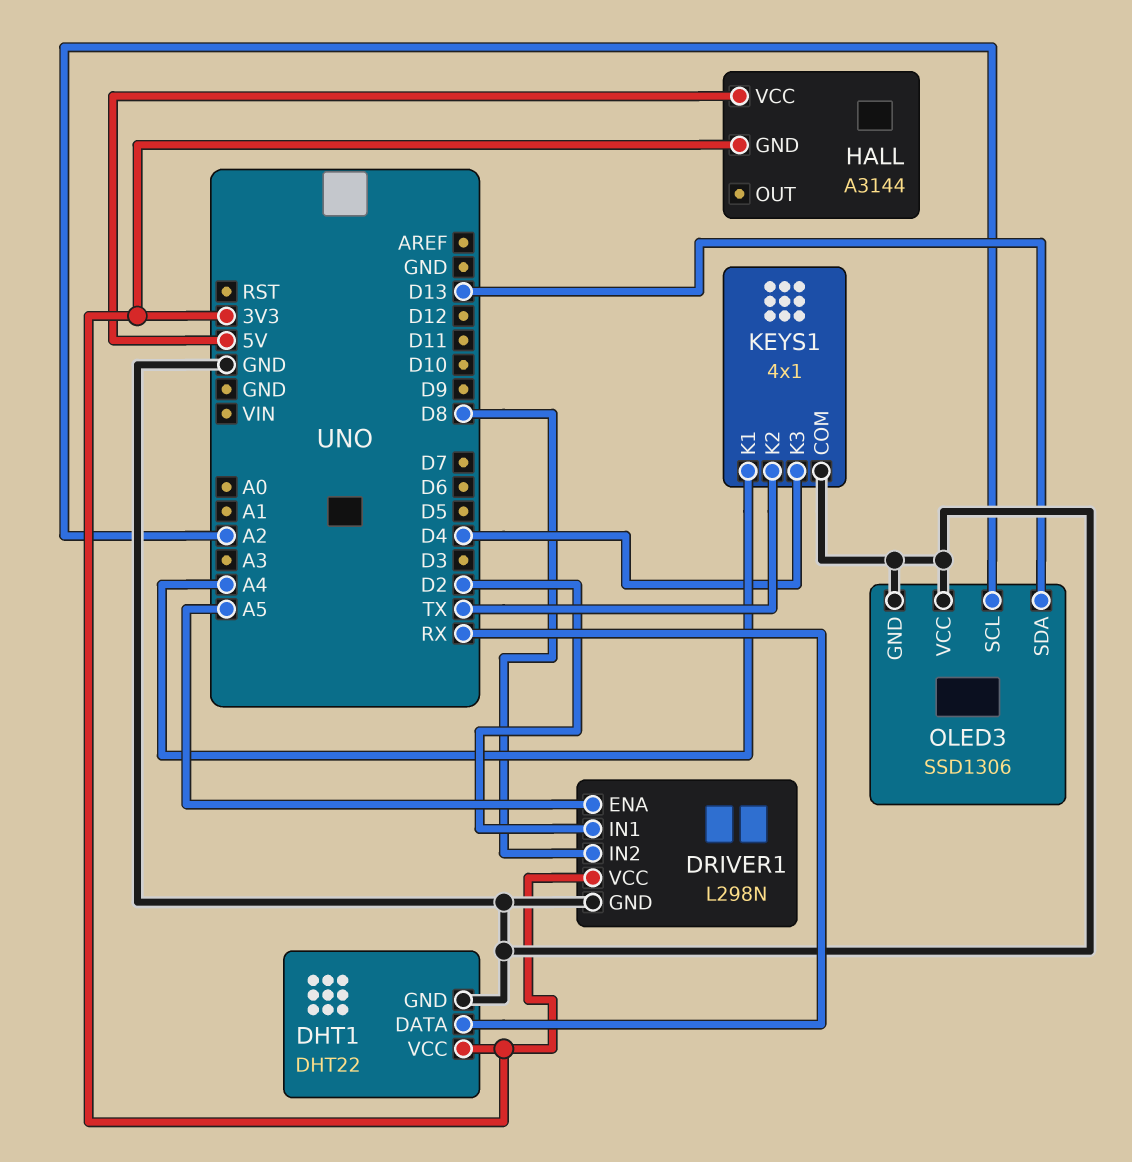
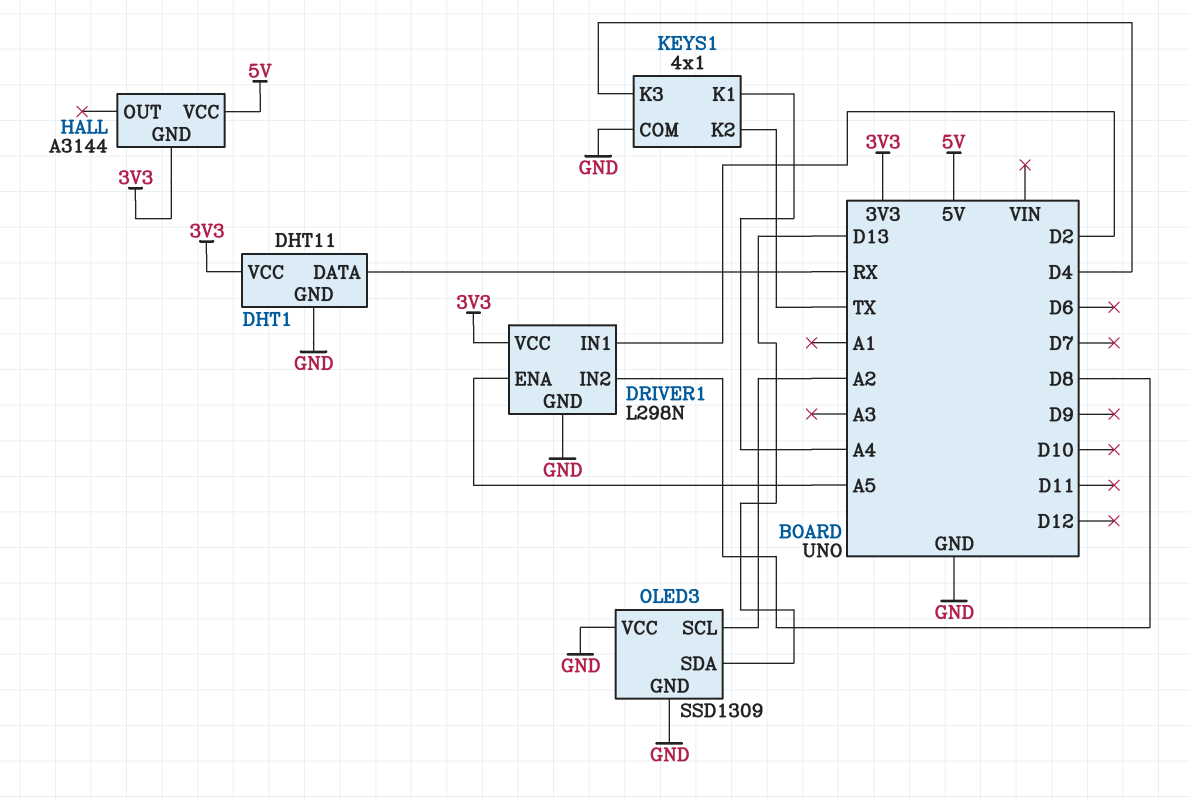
DHT1: DHT22 -> DHT11
OLED3: SSD1306 -> SSD1309

